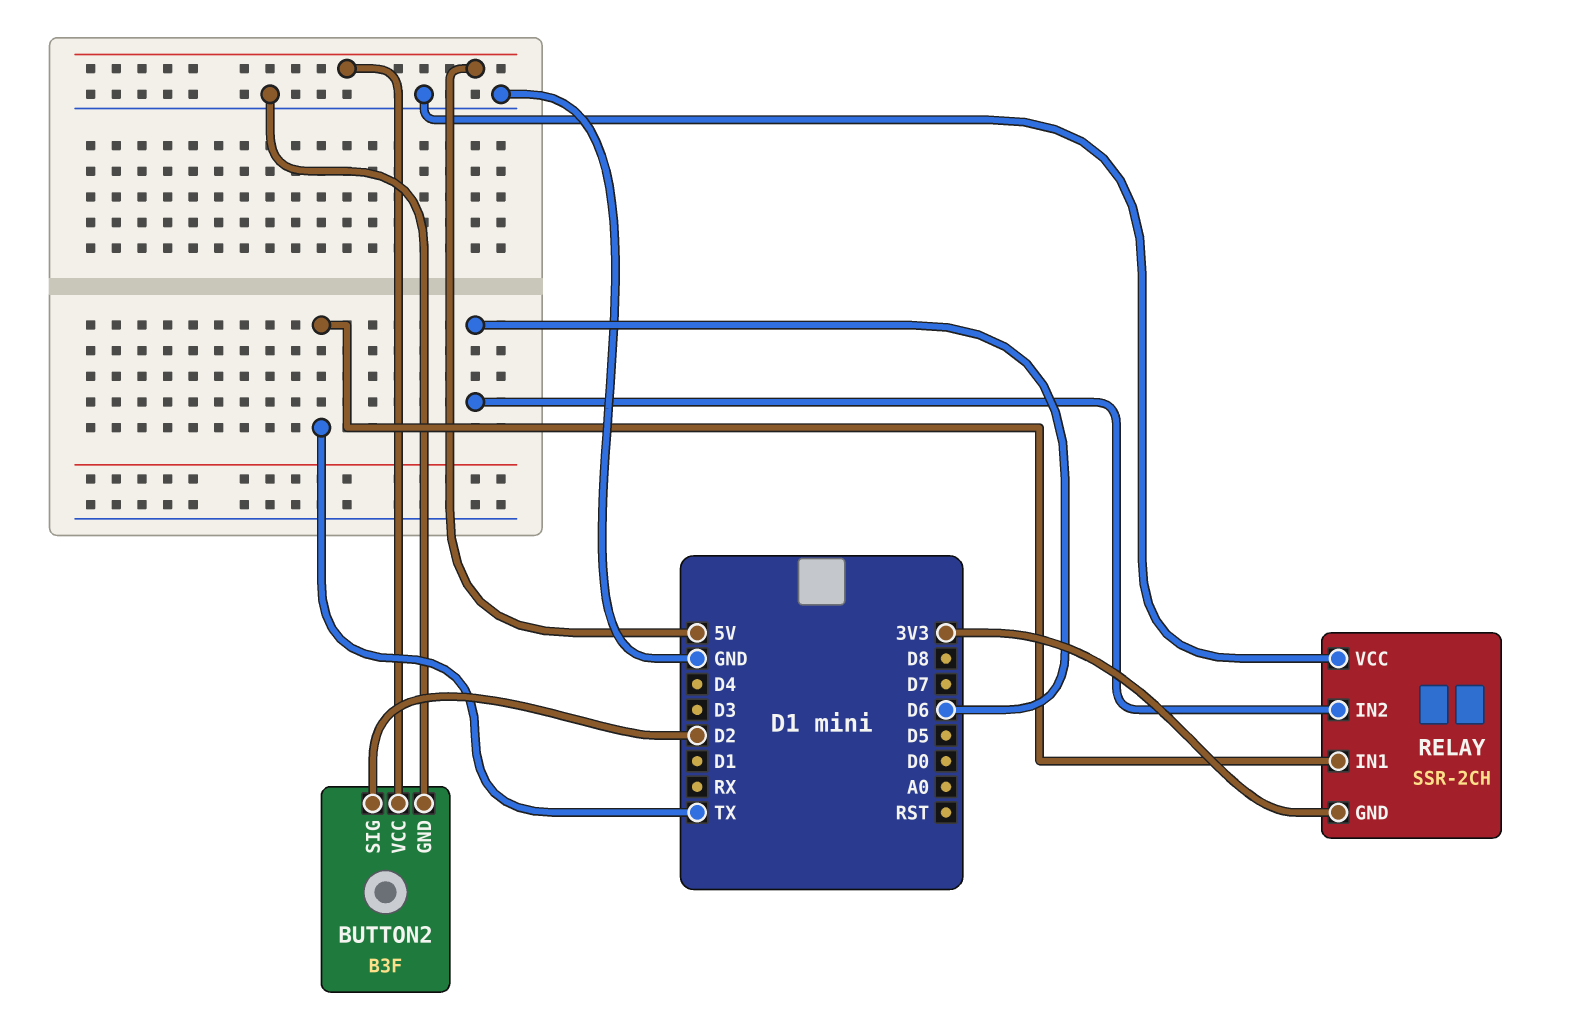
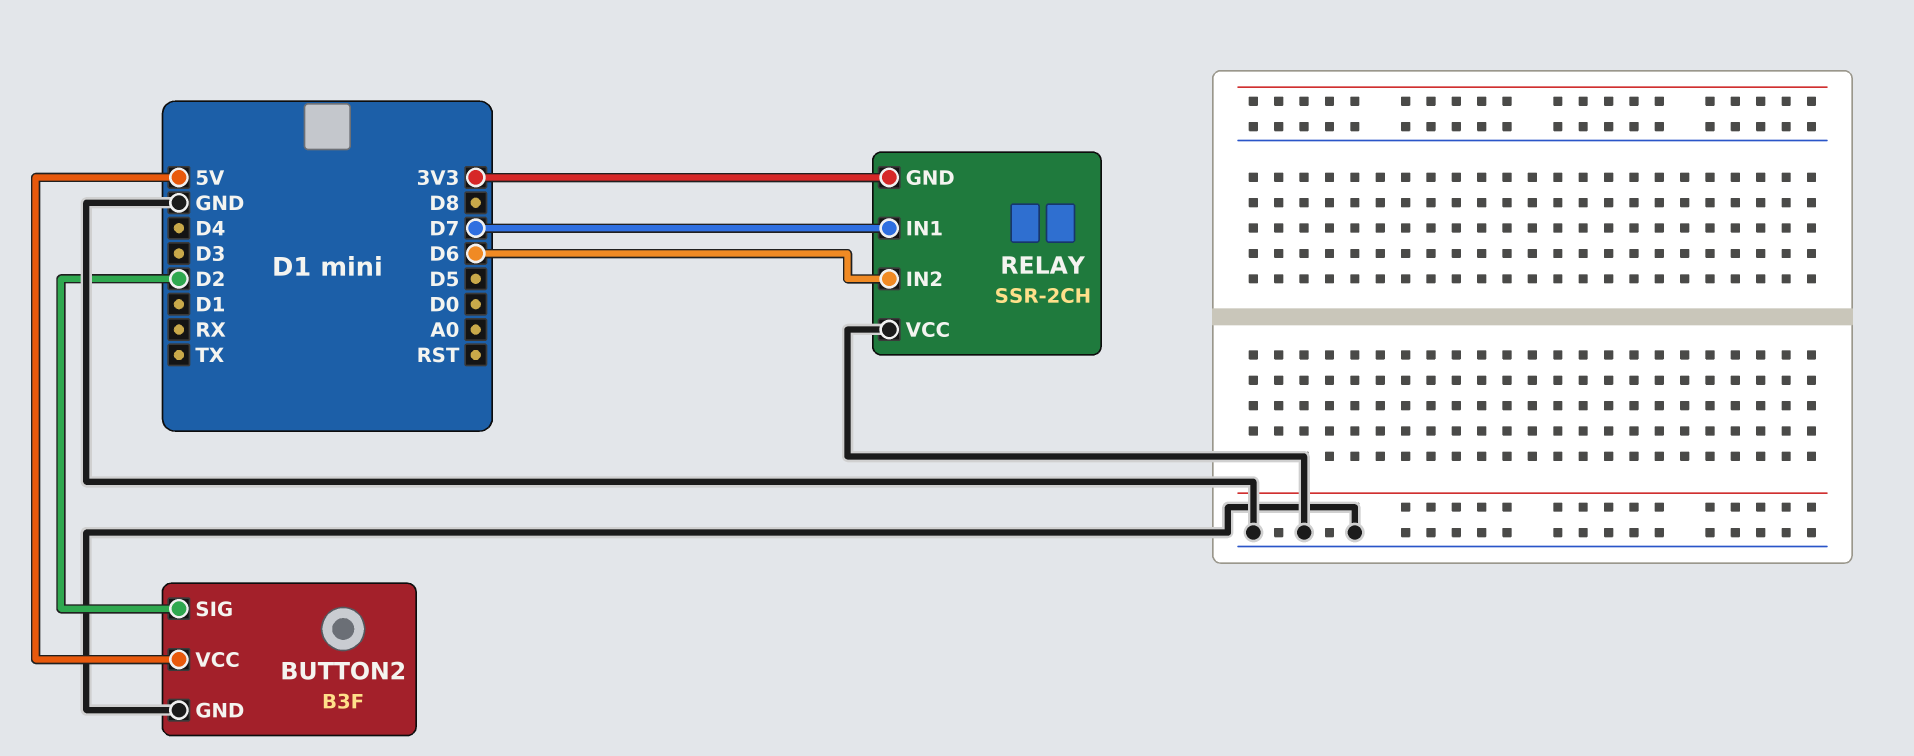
RELAY pin IN1: TX -> D7

